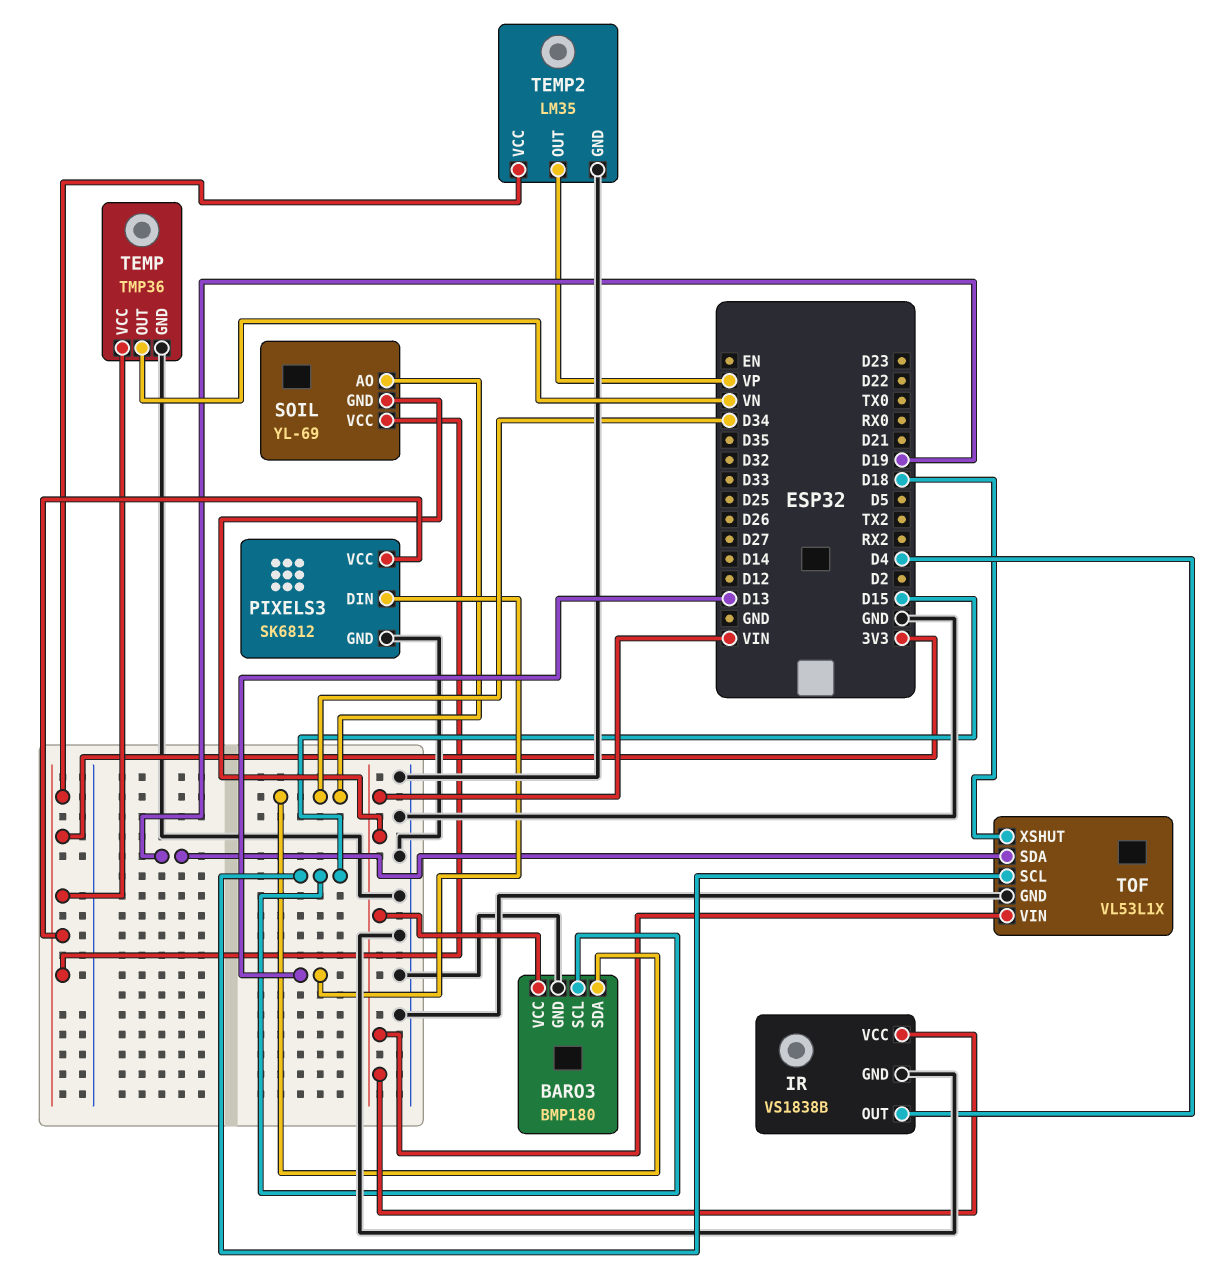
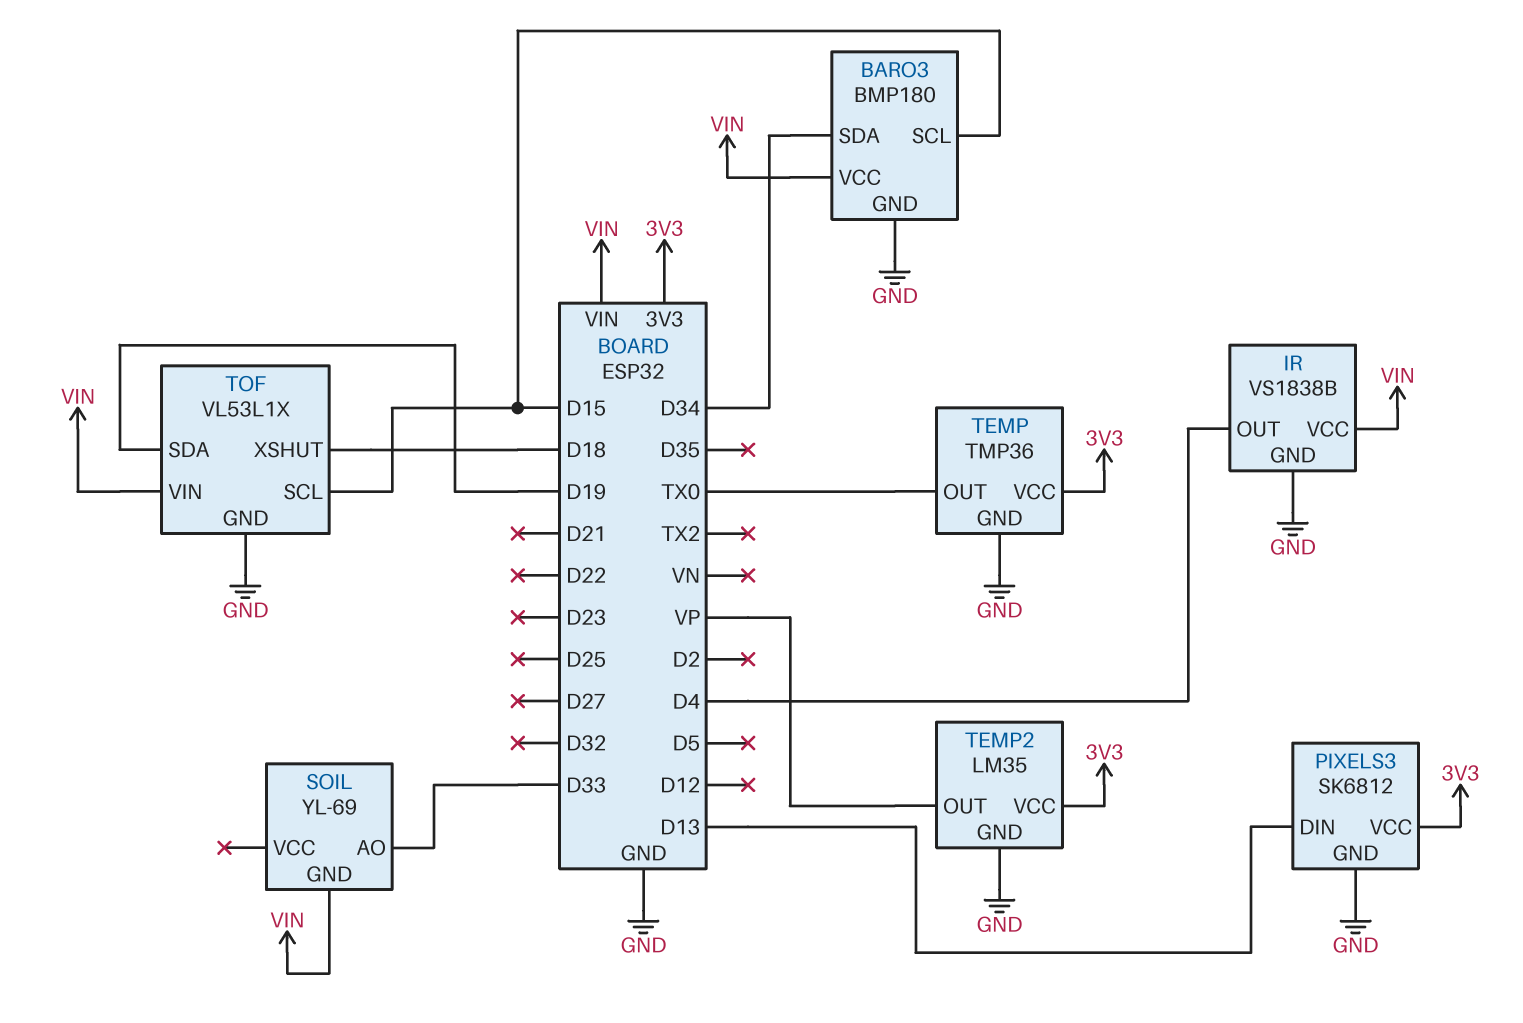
SOIL pin AO: D34 -> D33
SOIL pin VCC: 3V3 -> none
TEMP pin OUT: VN -> TX0

